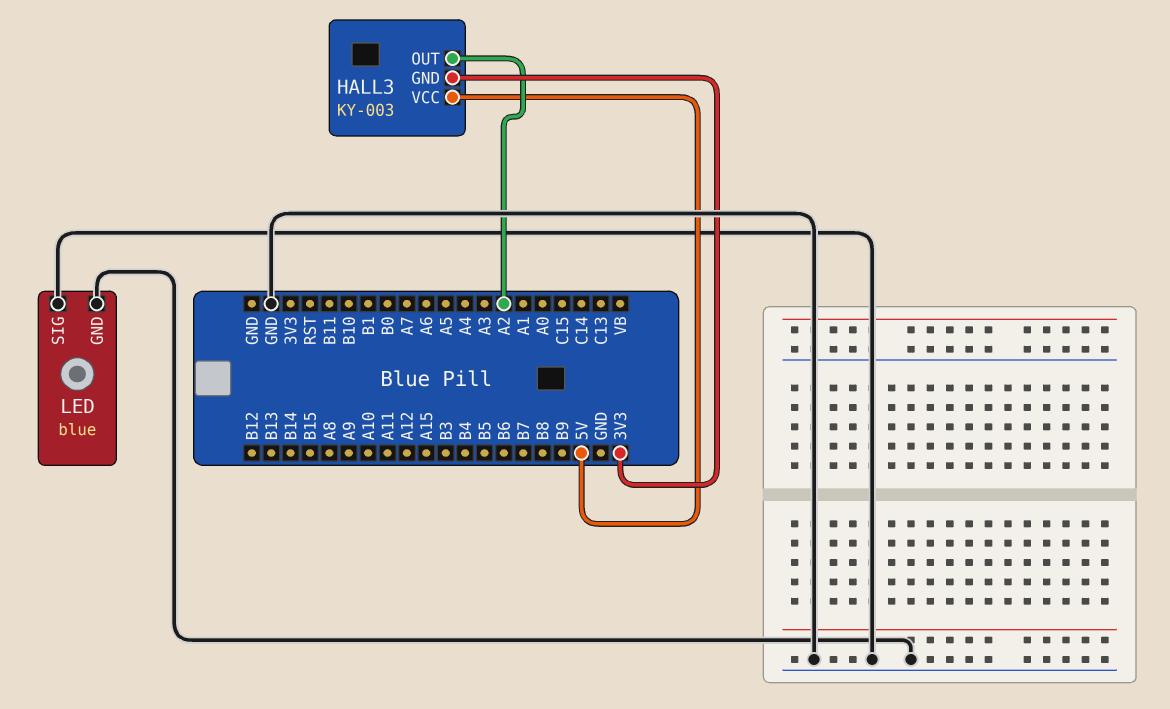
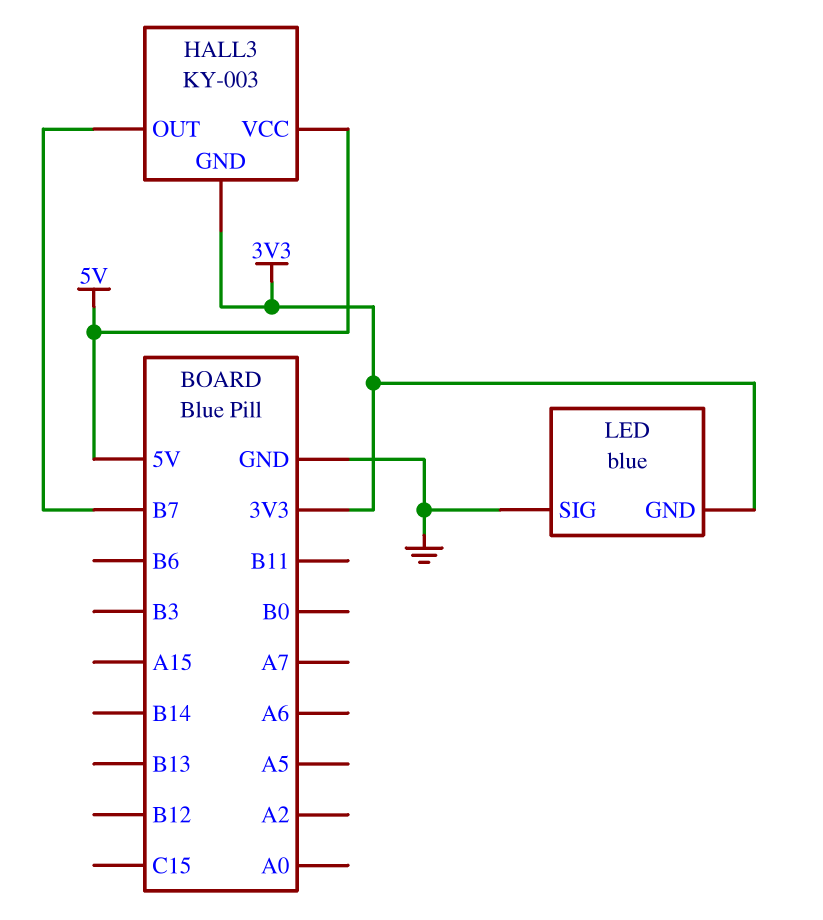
HALL3 pin OUT: A2 -> B7
LED pin GND: GND -> 3V3

